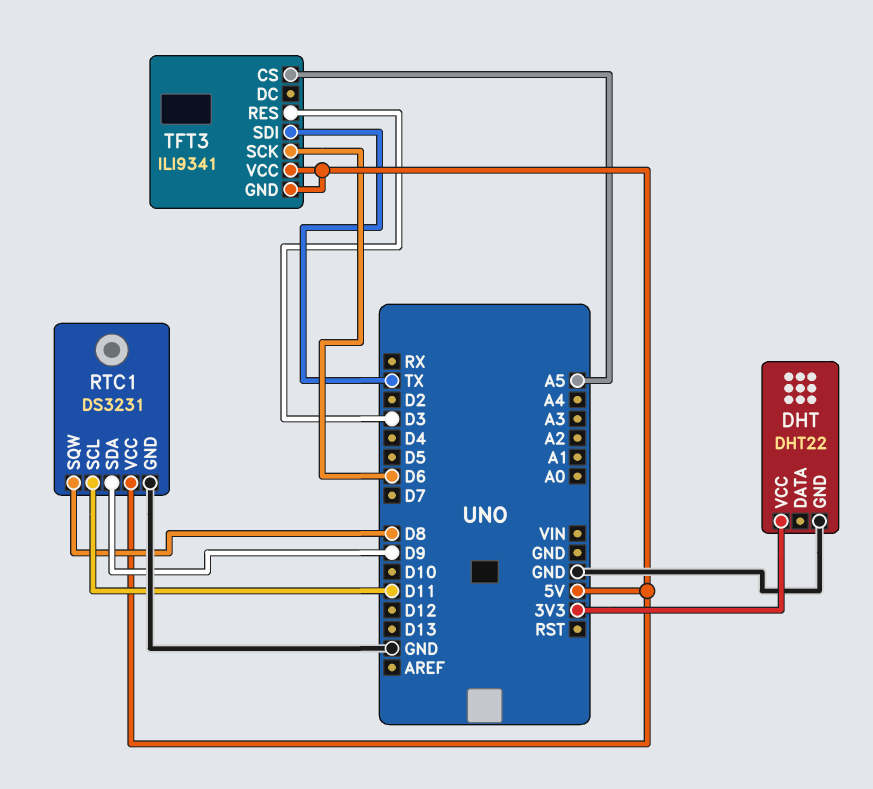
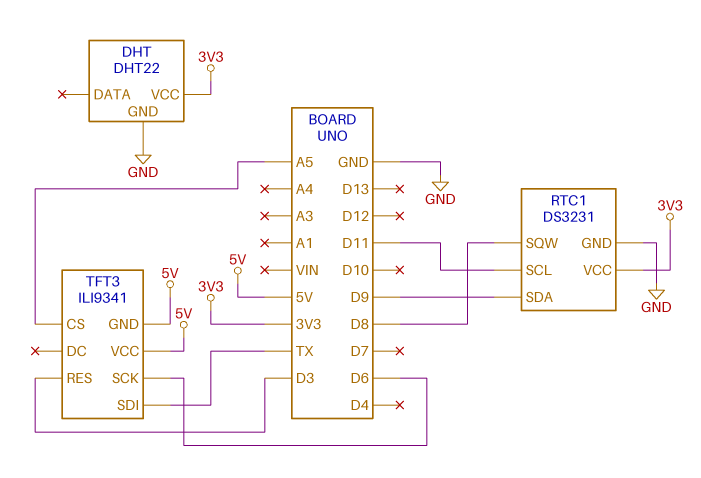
RTC1 pin VCC: 5V -> 3V3

